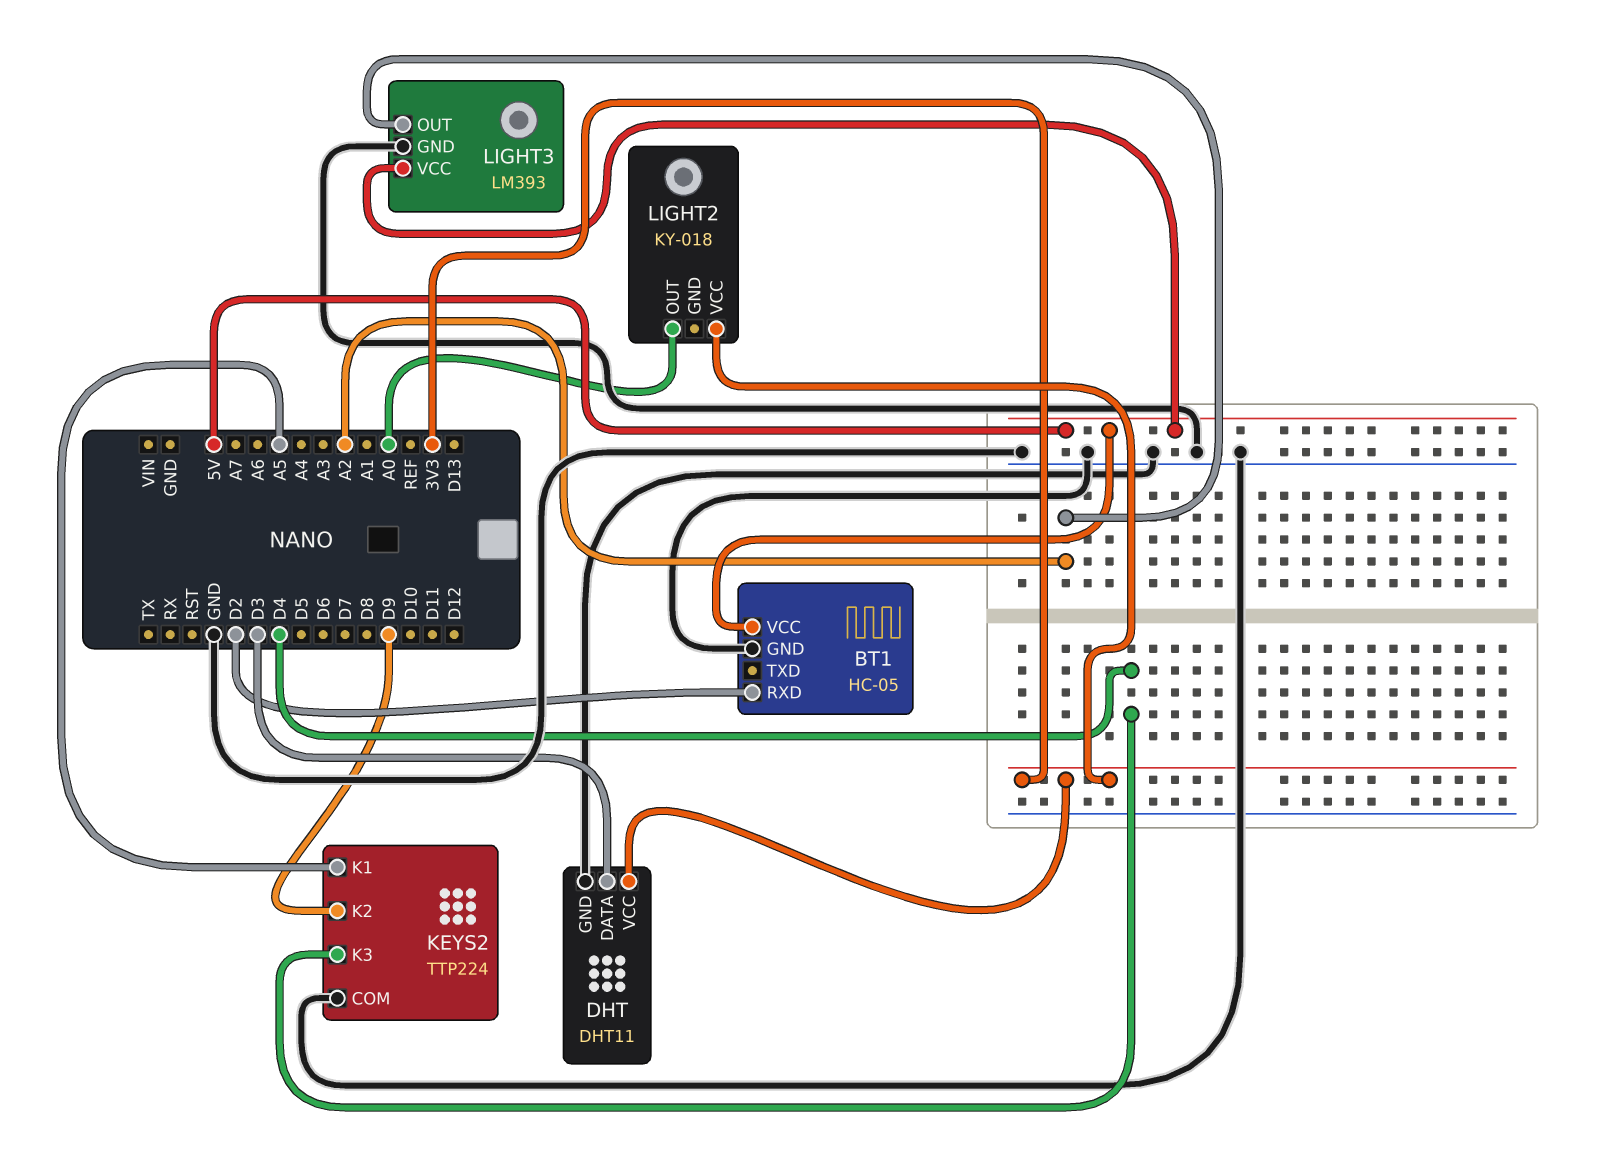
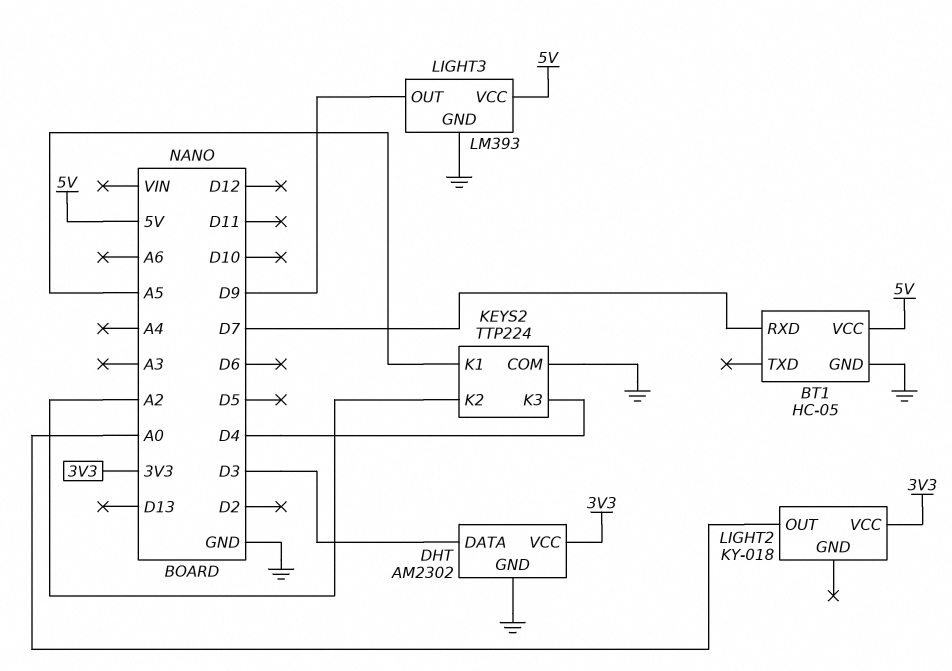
BT1 pin RXD: D2 -> D7
DHT: DHT11 -> AM2302
KEYS2 pin K2: D9 -> A2
LIGHT3 pin OUT: A2 -> D9

